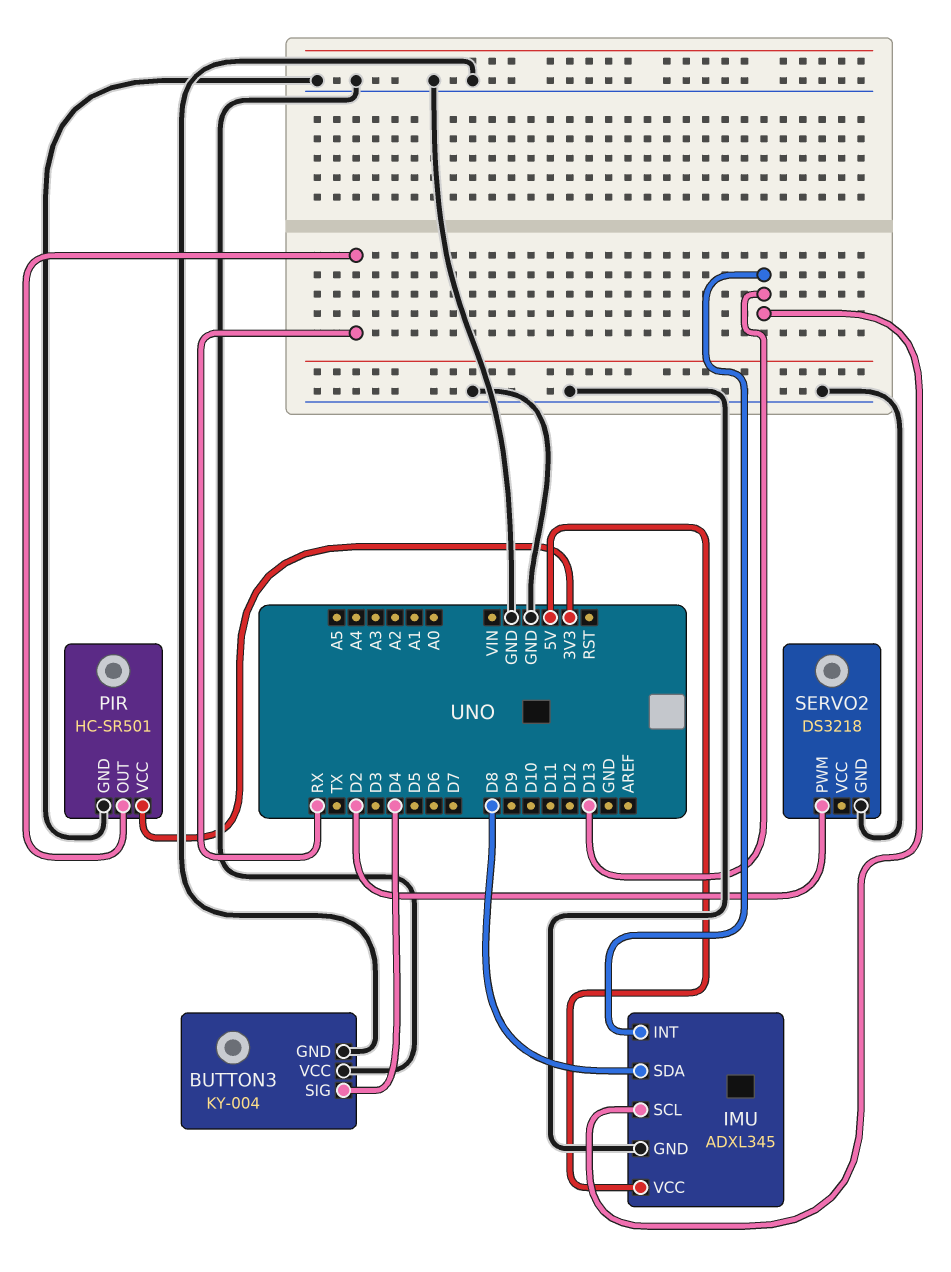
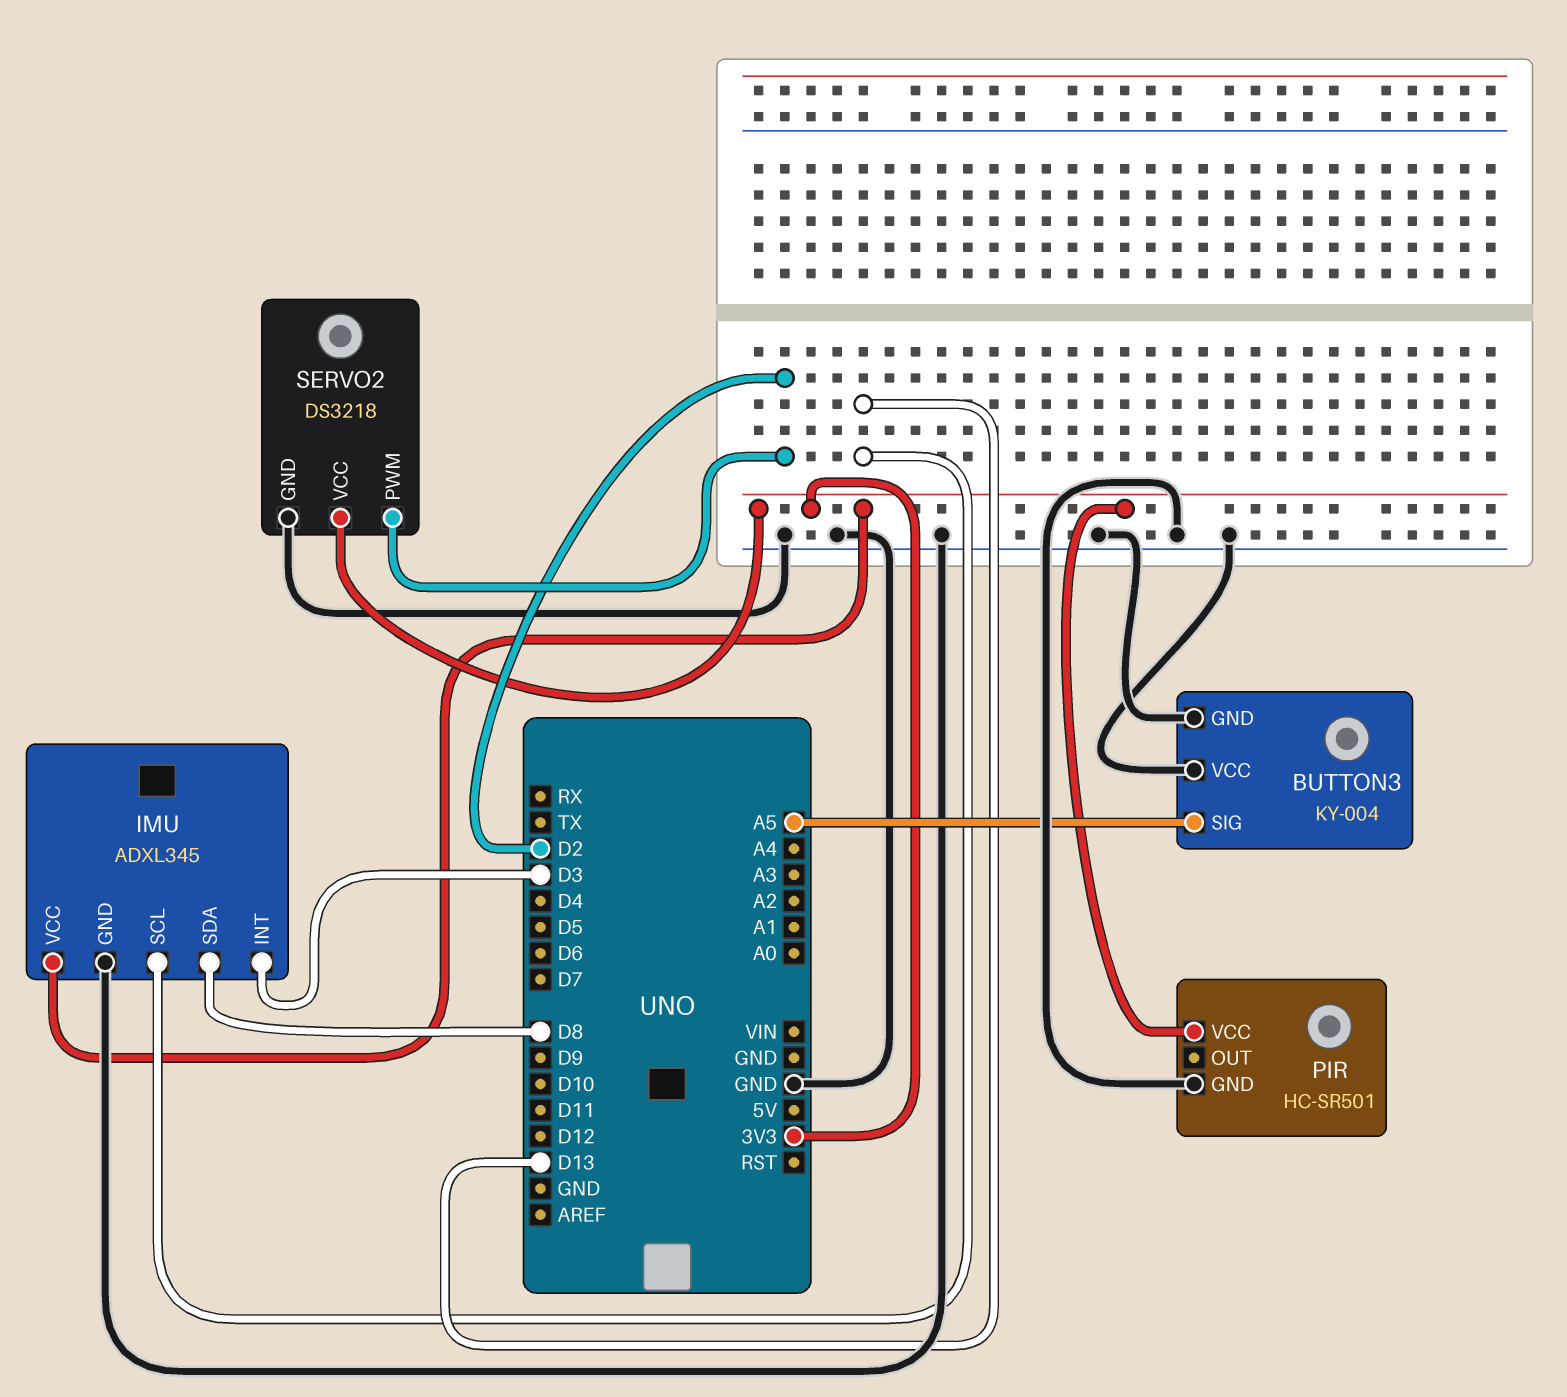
BUTTON3 pin SIG: D4 -> A5
IMU pin INT: D13 -> D3
IMU pin VCC: 5V -> 3V3
PIR pin OUT: RX -> none
SERVO2 pin VCC: none -> 3V3

